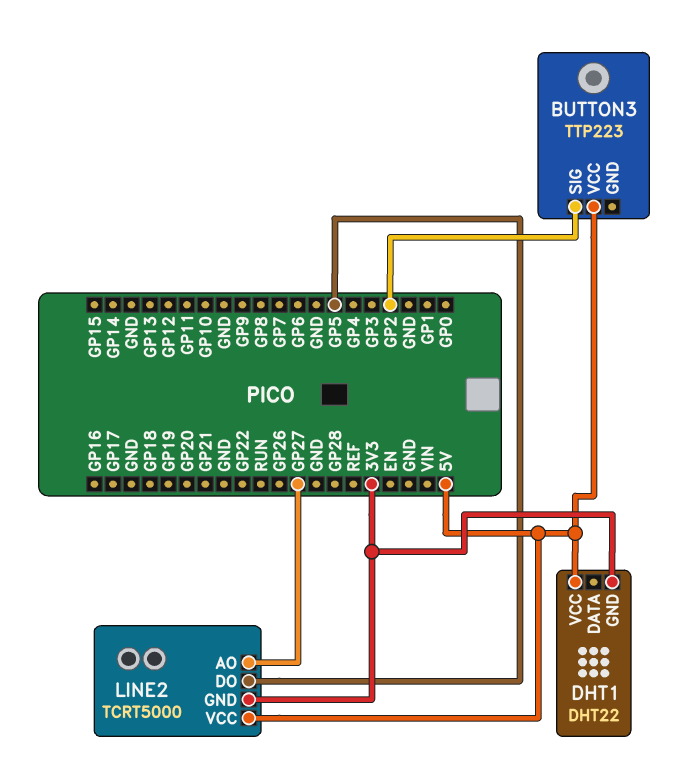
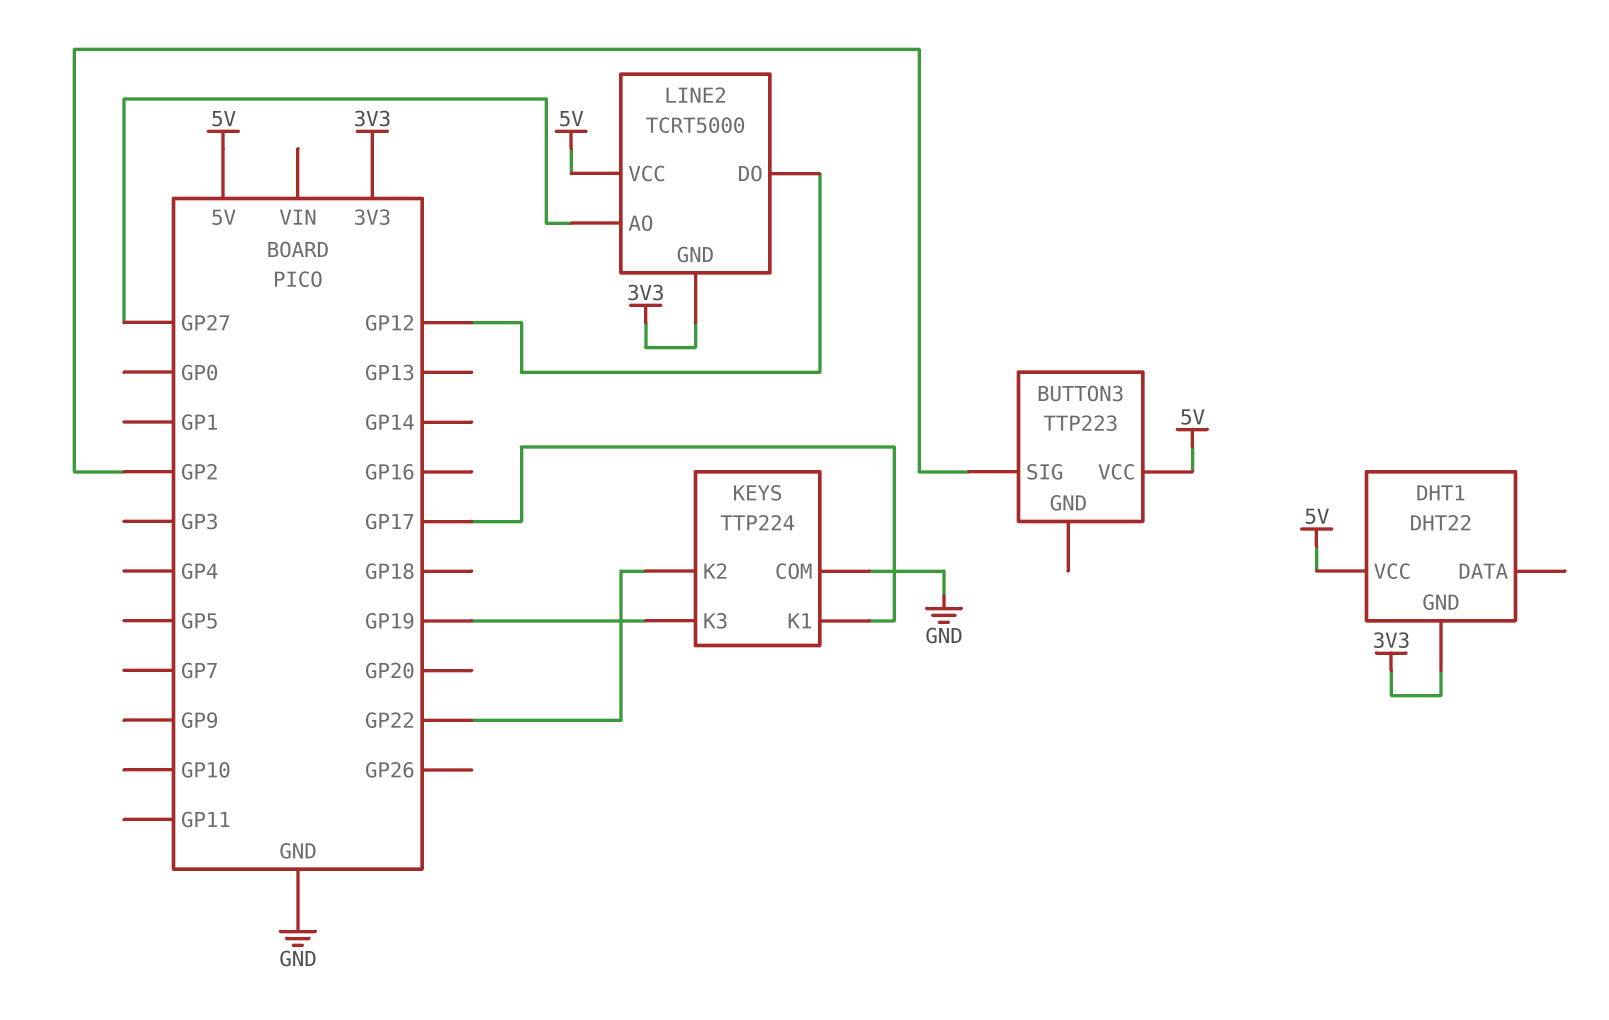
KEYS: none -> TTP224
KEYS pin COM: none -> GND
KEYS pin K1: none -> GP17
KEYS pin K2: none -> GP22
KEYS pin K3: none -> GP19
LINE2 pin DO: GP5 -> GP12

